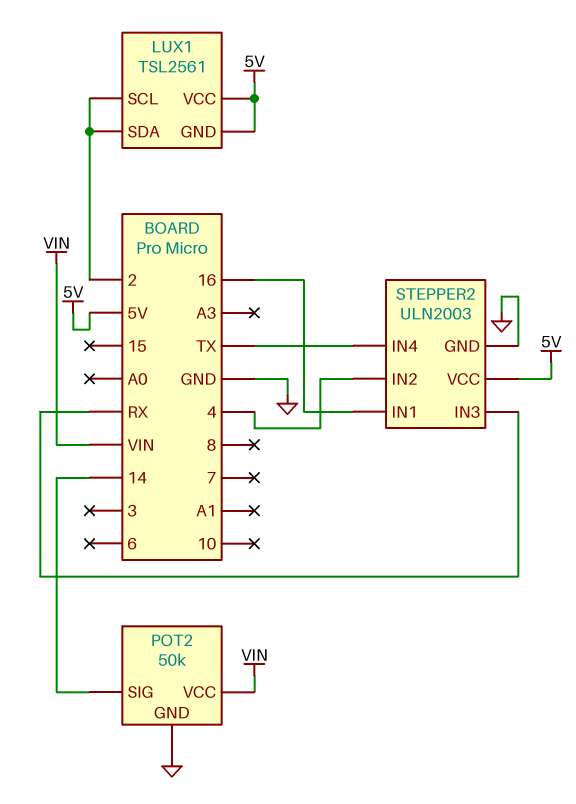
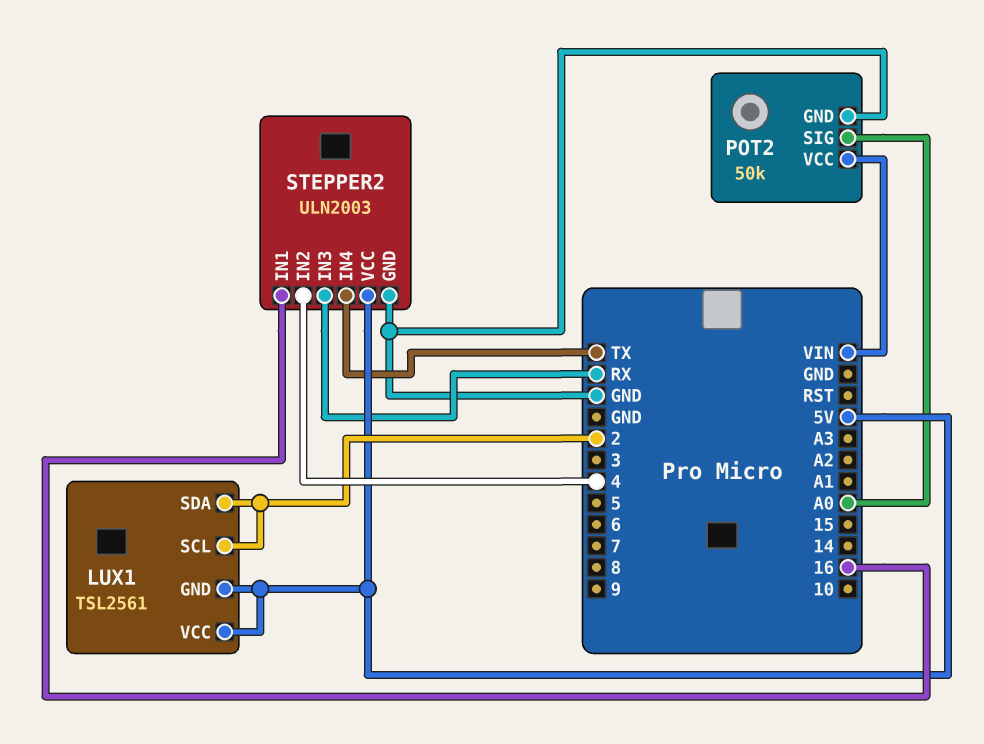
POT2 pin SIG: 14 -> A0

